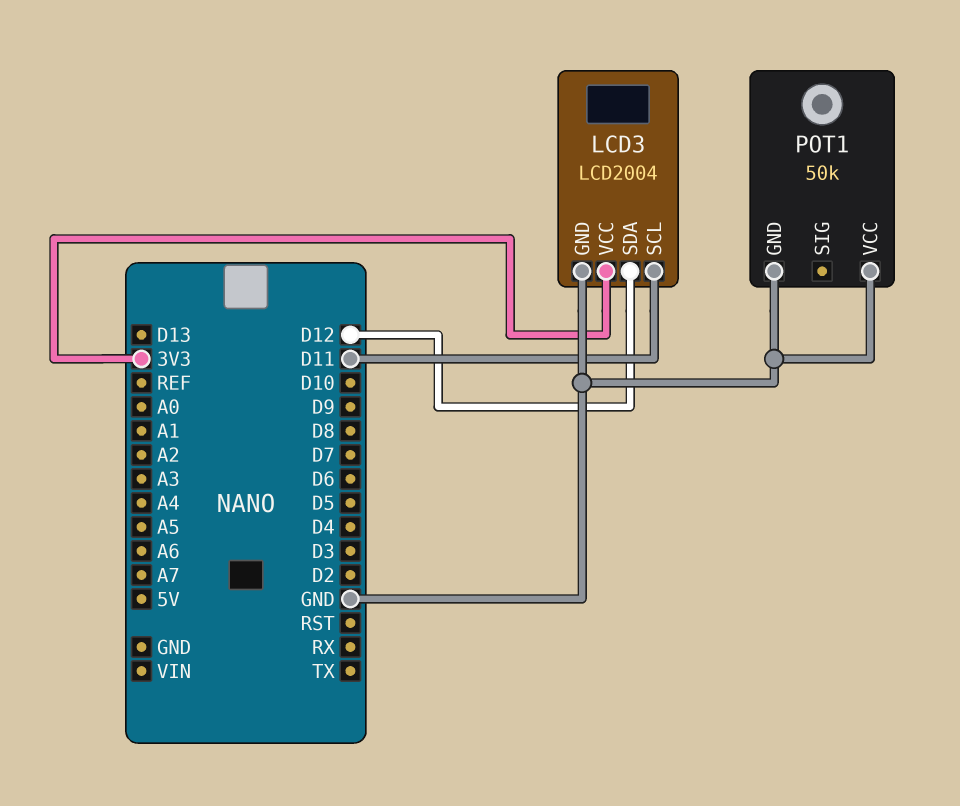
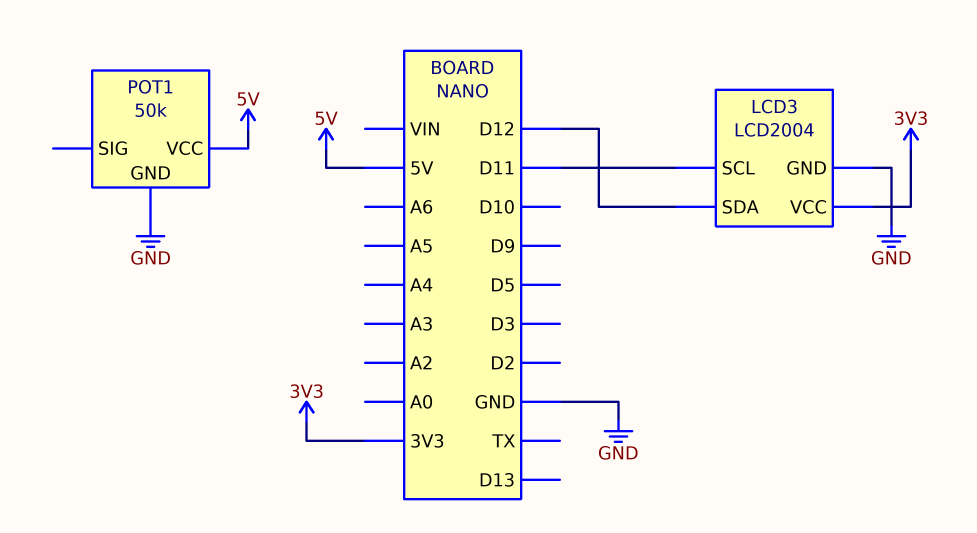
POT1 pin VCC: GND -> 5V

